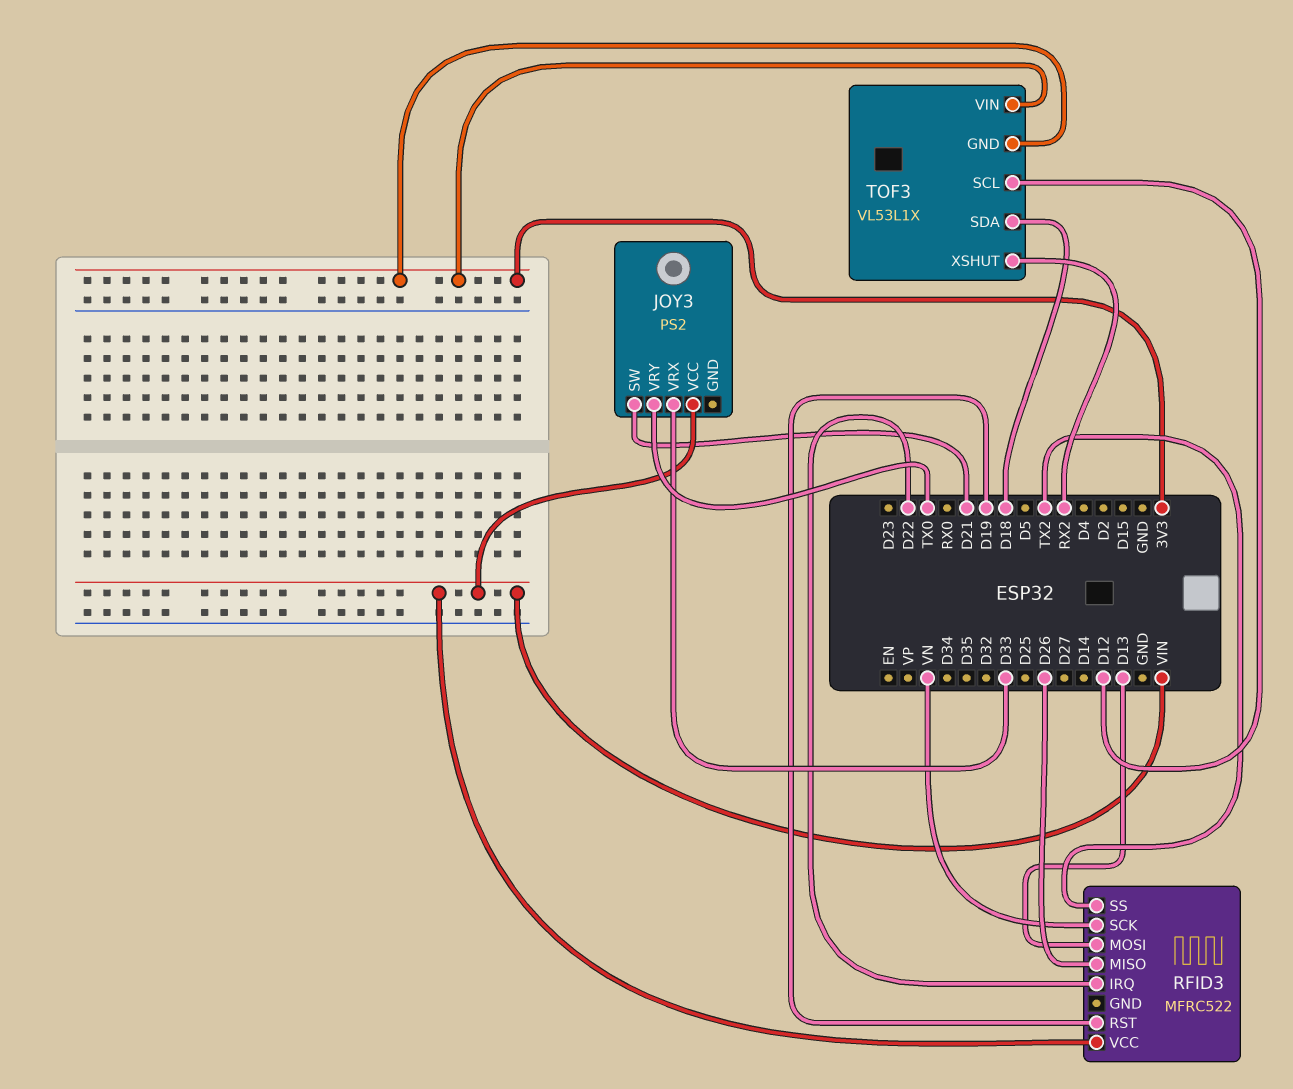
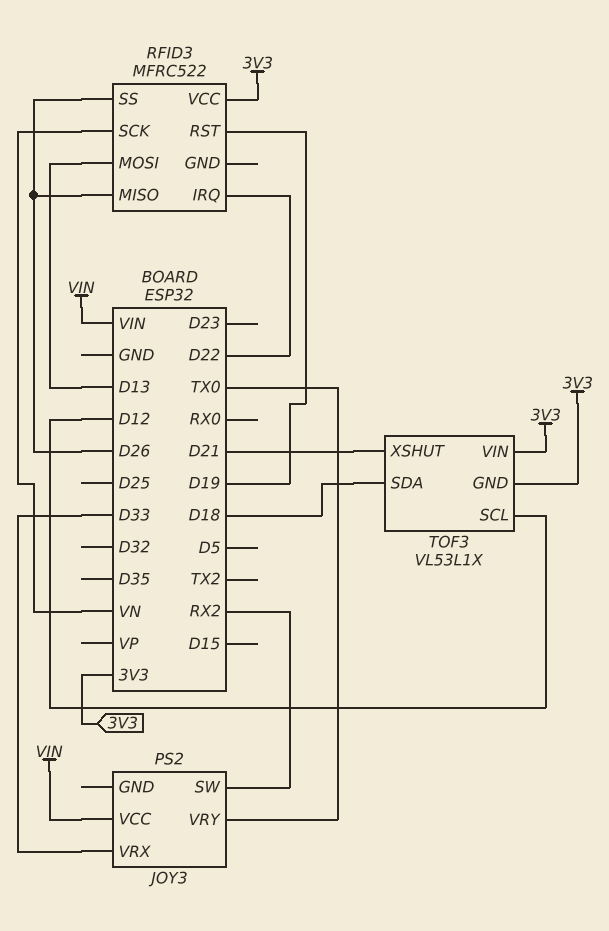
JOY3 pin SW: D21 -> RX2
RFID3 pin SS: TX2 -> D26
RFID3 pin VCC: VIN -> 3V3
TOF3 pin XSHUT: RX2 -> D21

